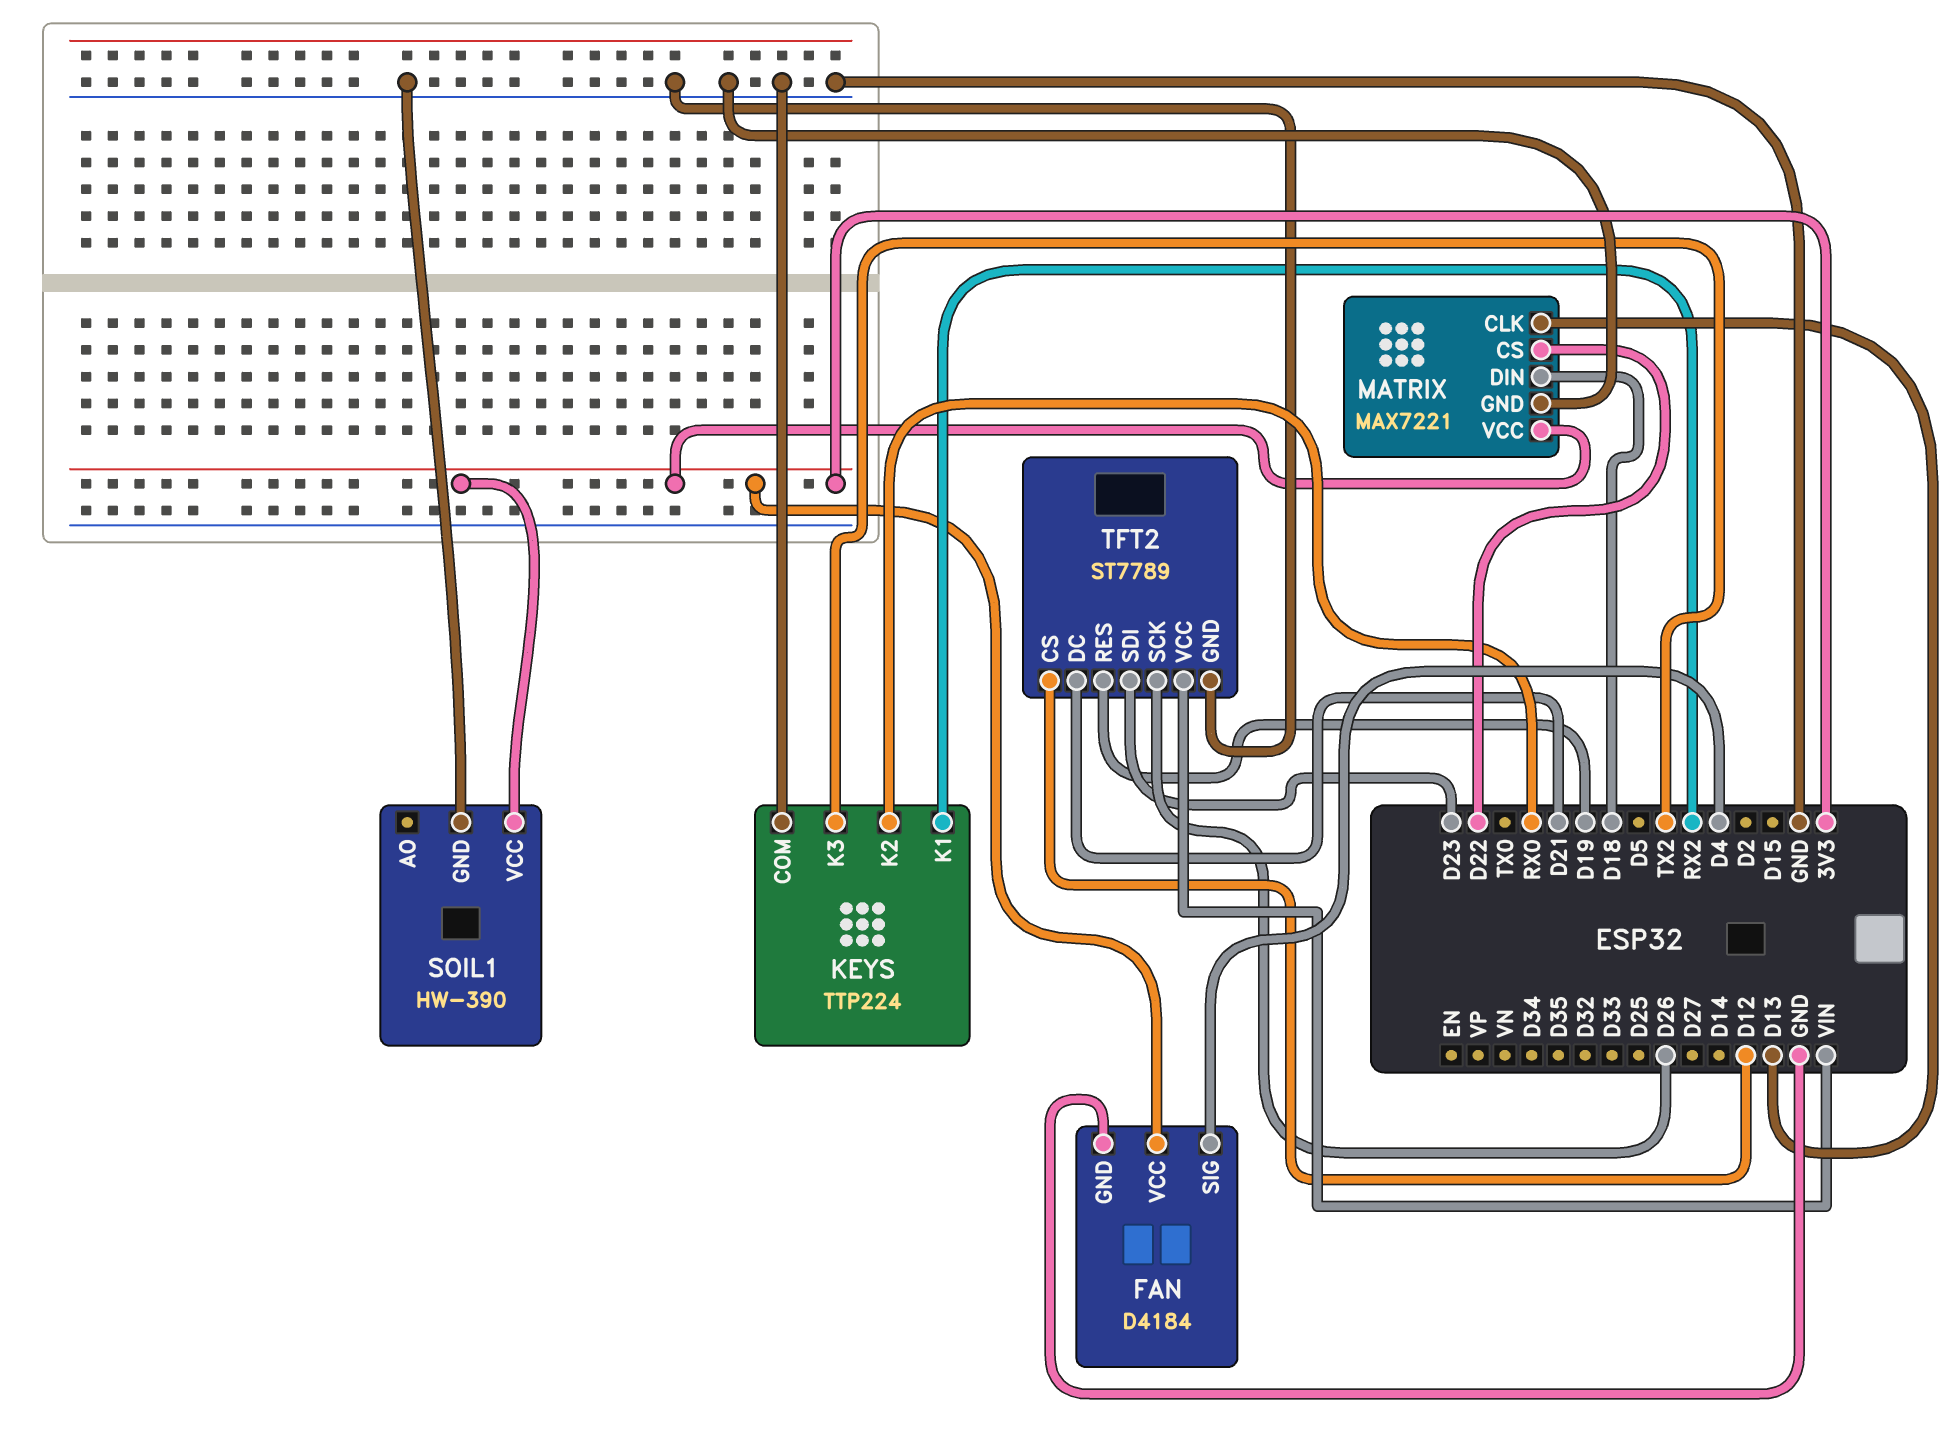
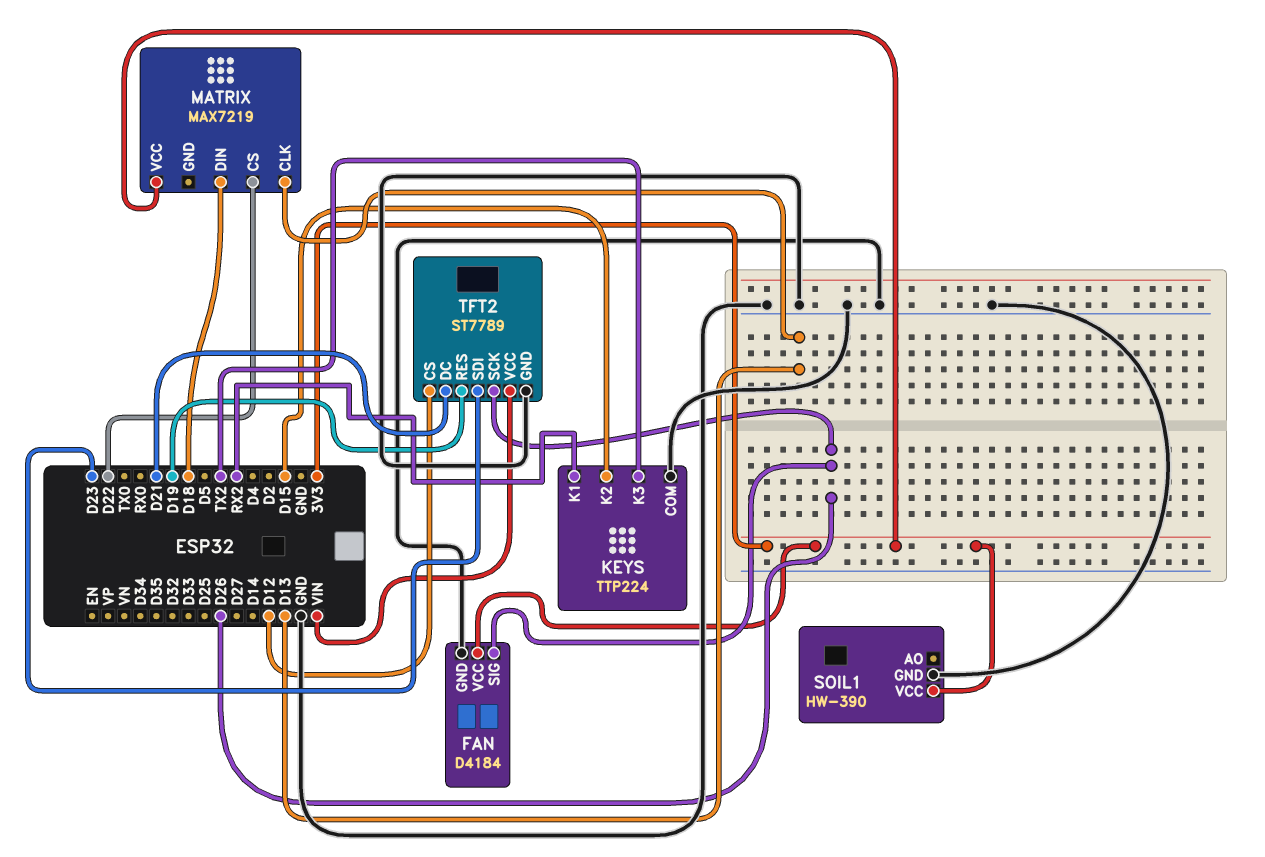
FAN pin SIG: D4 -> D26
KEYS pin K2: RX0 -> D15
MATRIX: MAX7221 -> MAX7219
MATRIX pin GND: GND -> none

